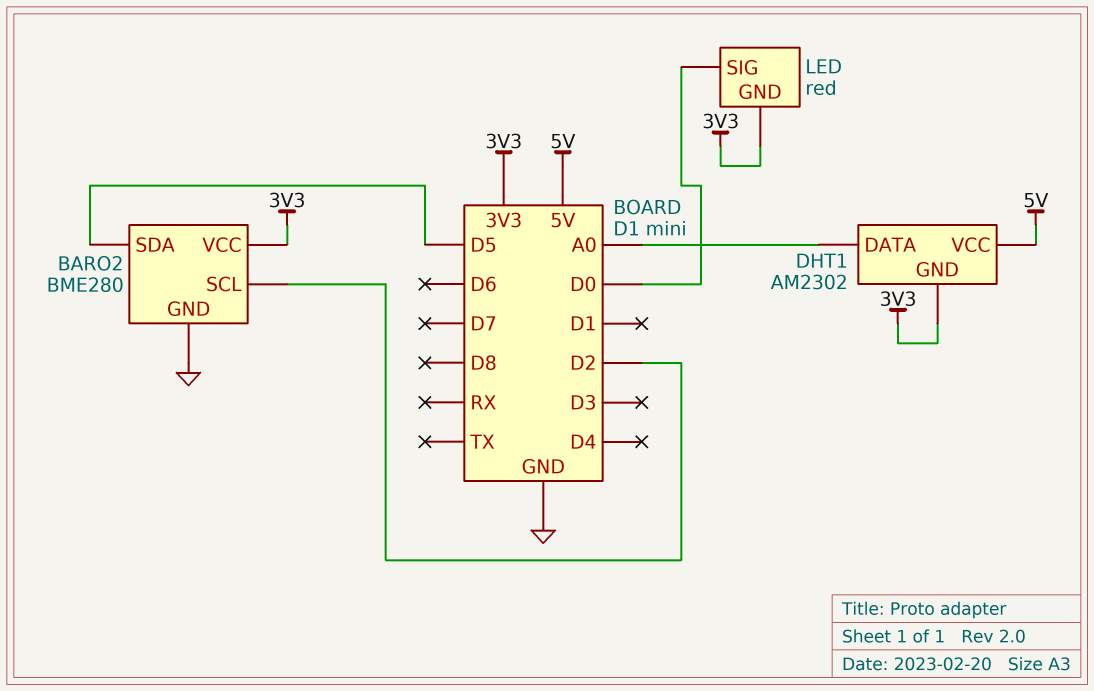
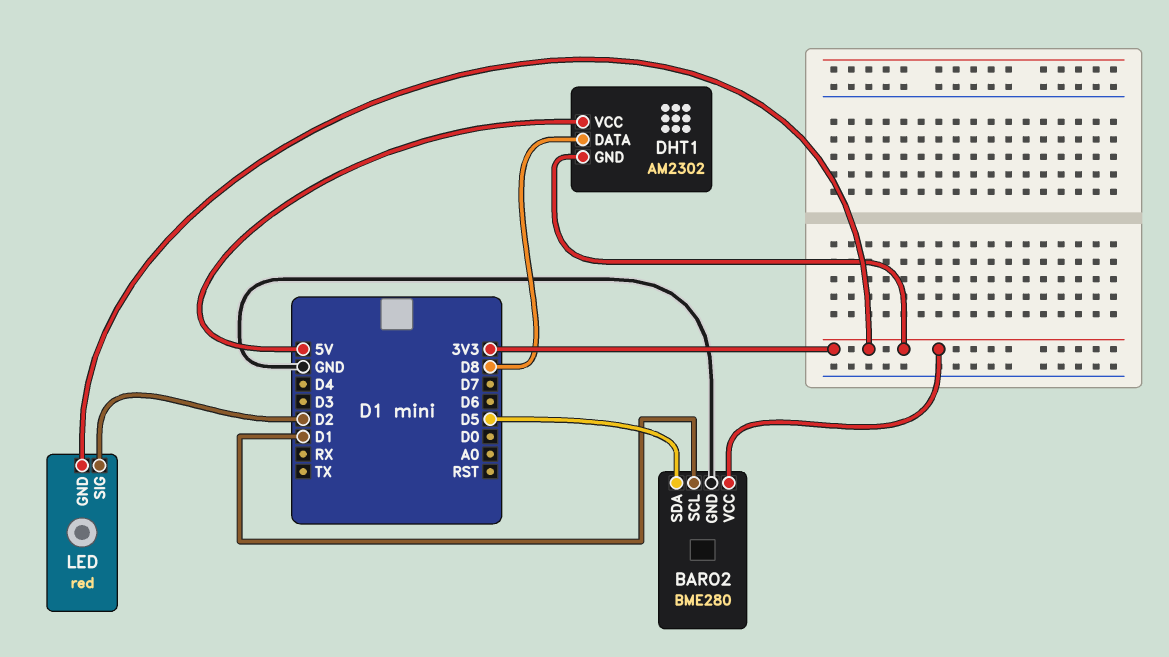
BARO2 pin SCL: D2 -> D1
DHT1 pin DATA: A0 -> D8
LED pin SIG: D0 -> D2

